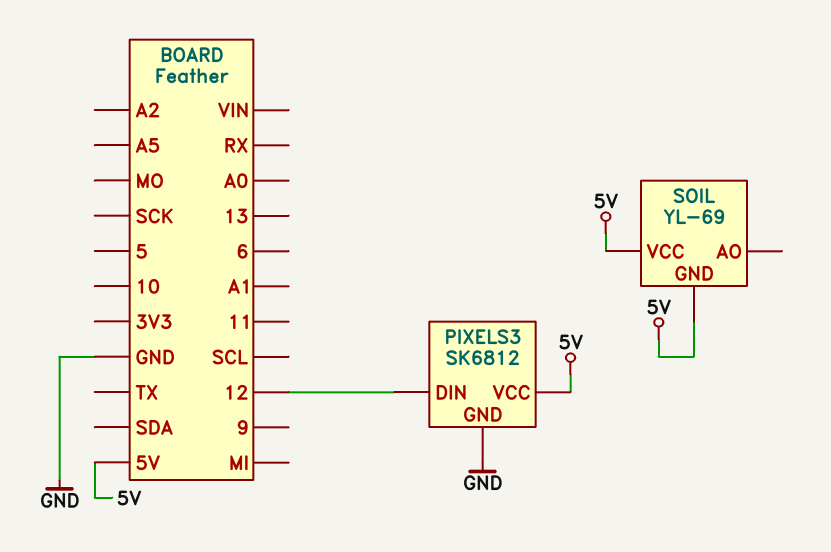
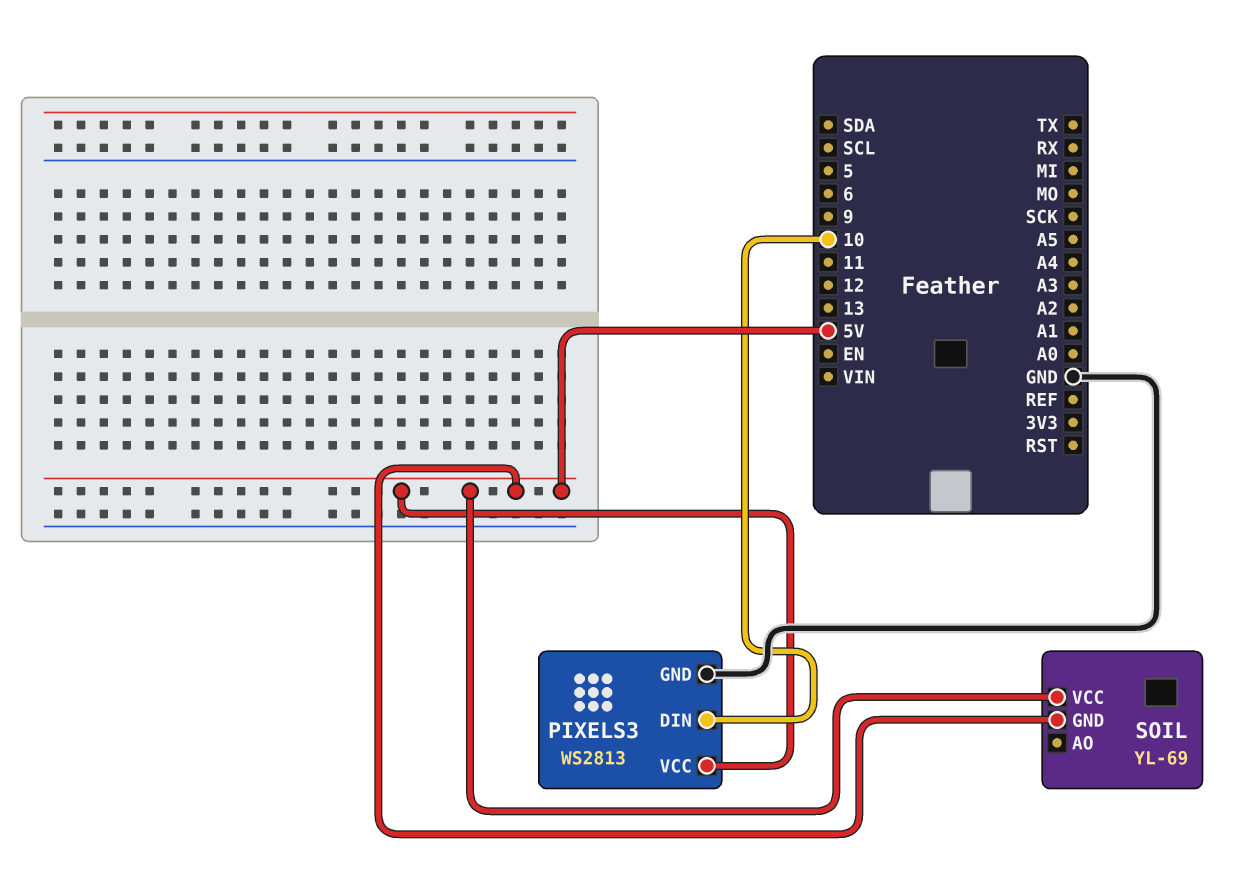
PIXELS3: SK6812 -> WS2813
PIXELS3 pin DIN: 12 -> 10

